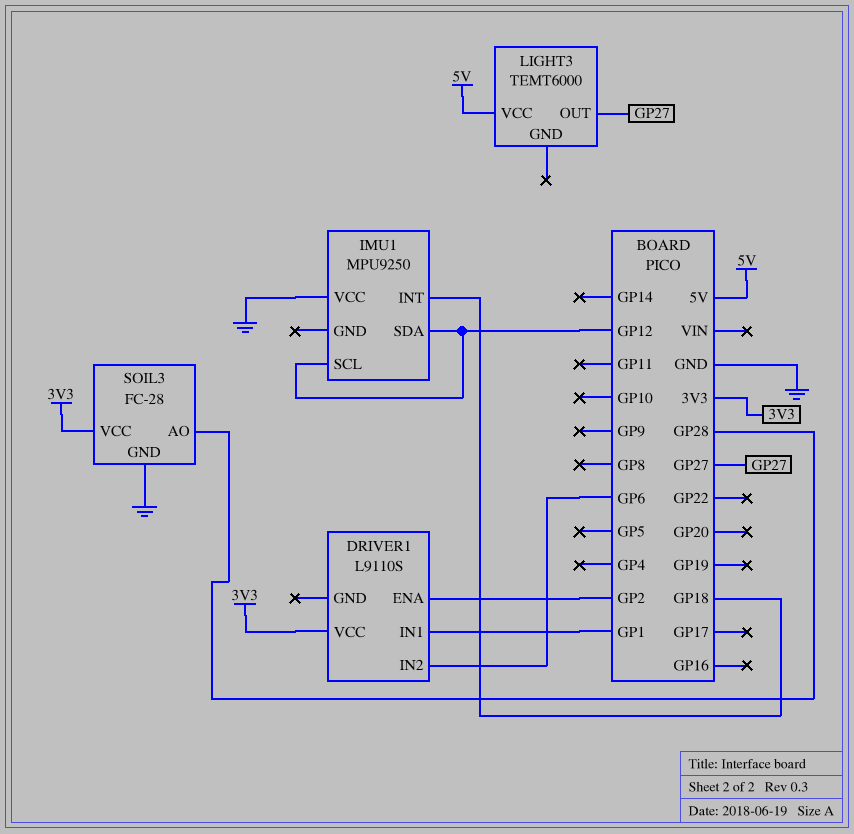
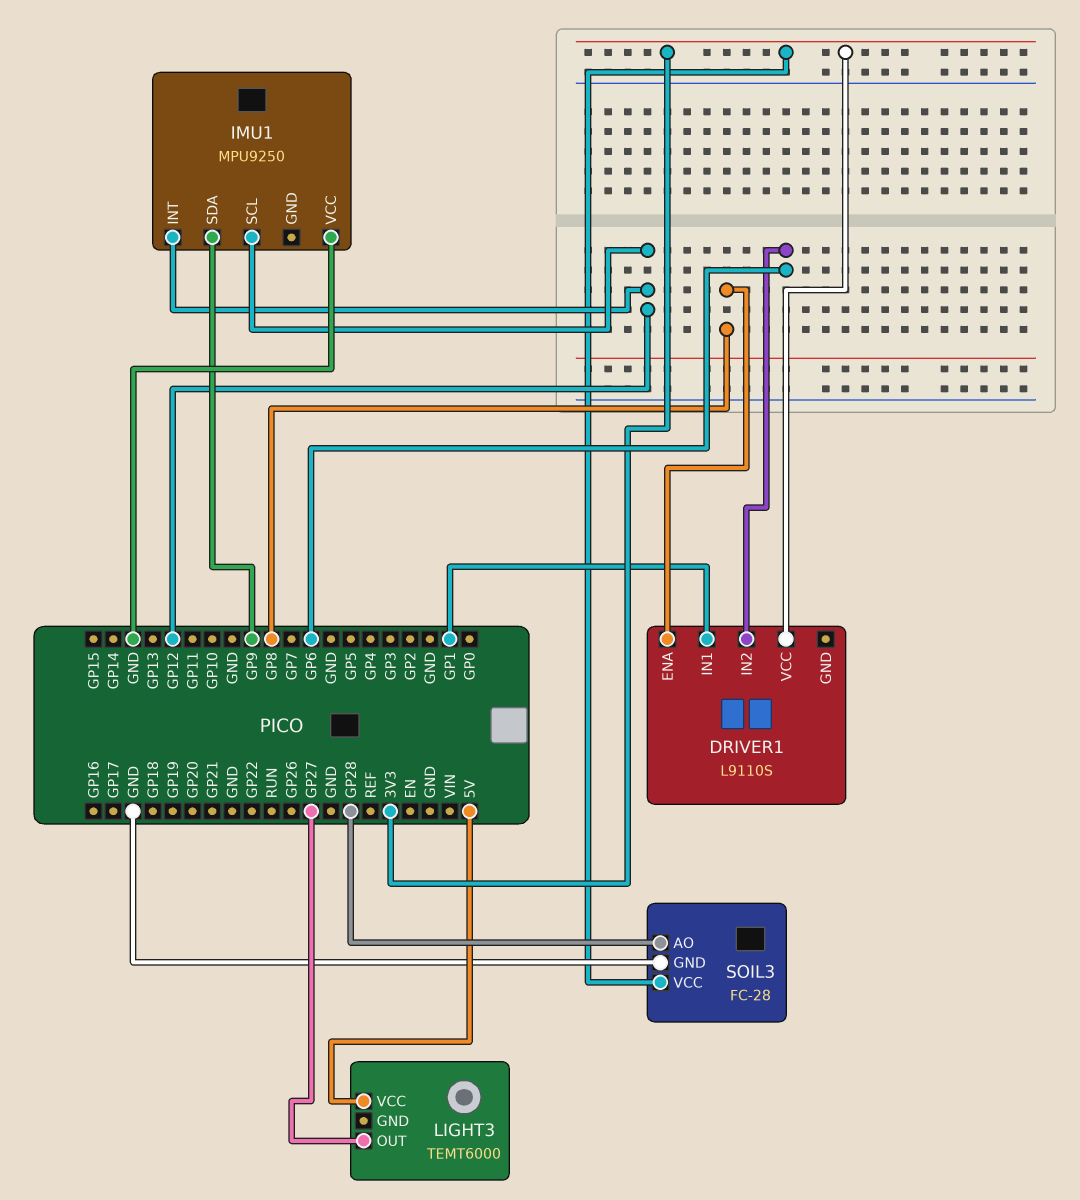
DRIVER1 pin ENA: GP2 -> GP8
IMU1 pin INT: GP18 -> GP12
IMU1 pin SDA: GP12 -> GP9

